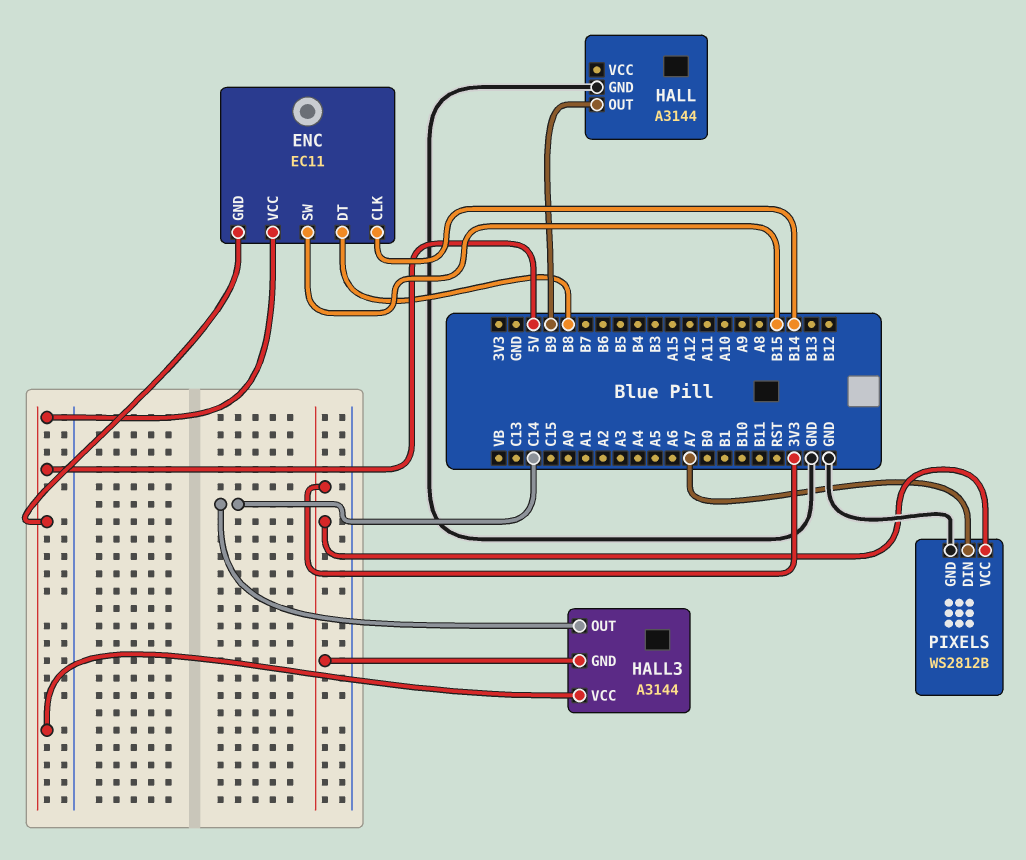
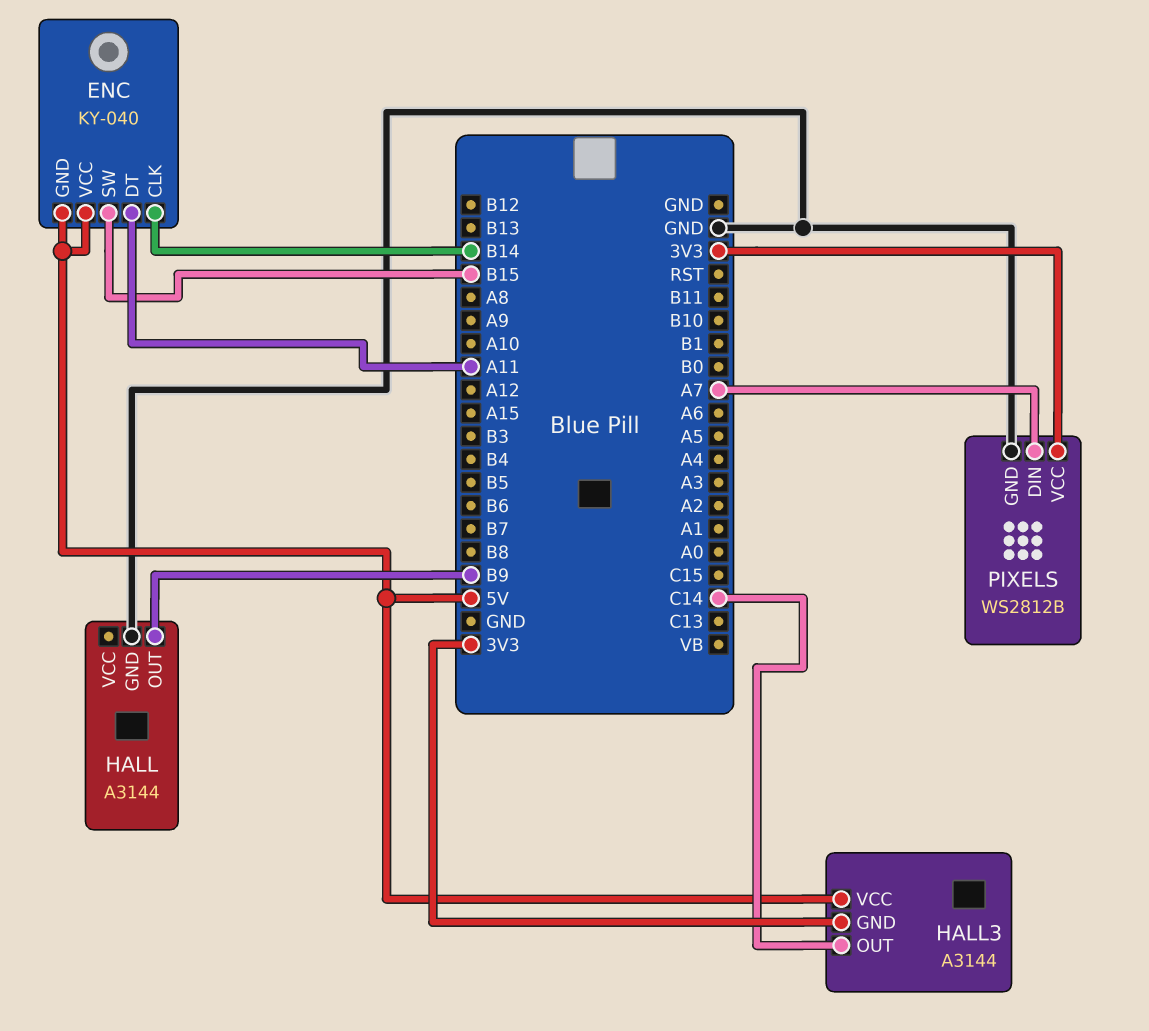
ENC: EC11 -> KY-040
ENC pin DT: B8 -> A11

